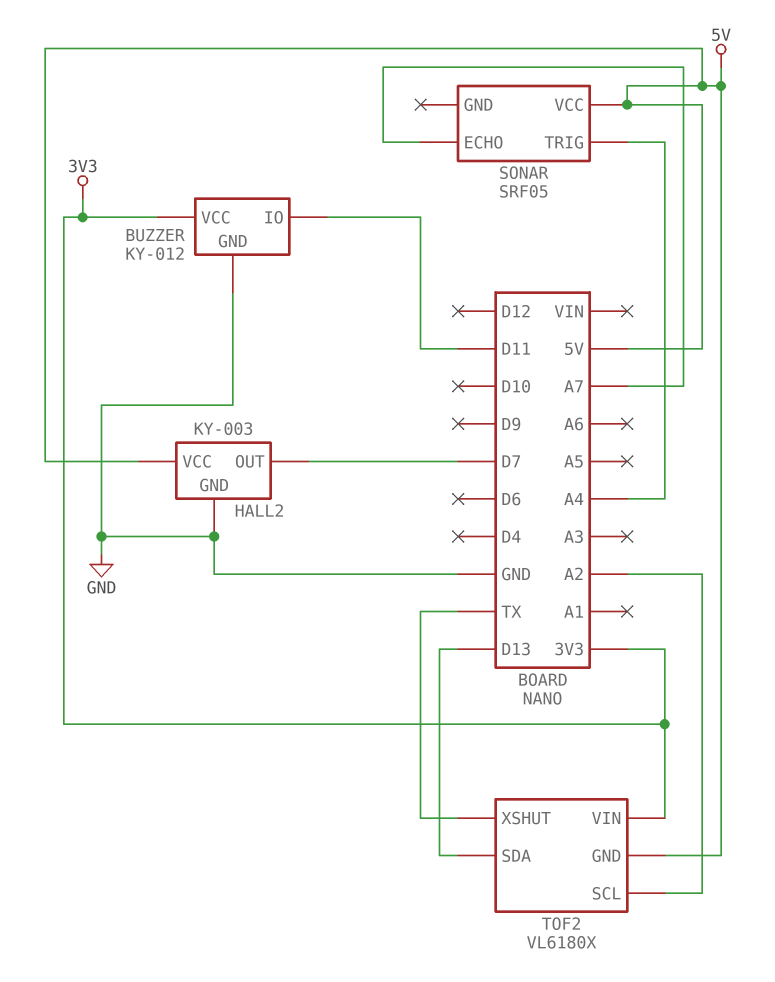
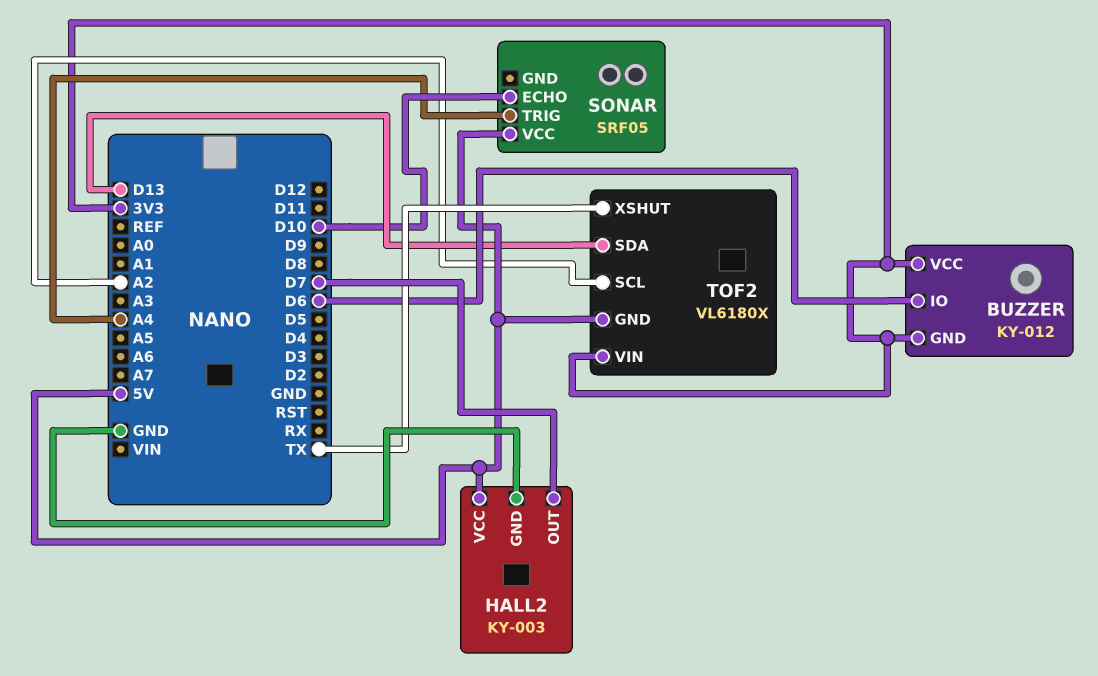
BUZZER pin GND: GND -> 3V3
BUZZER pin IO: D11 -> D6
SONAR pin ECHO: A7 -> D10

